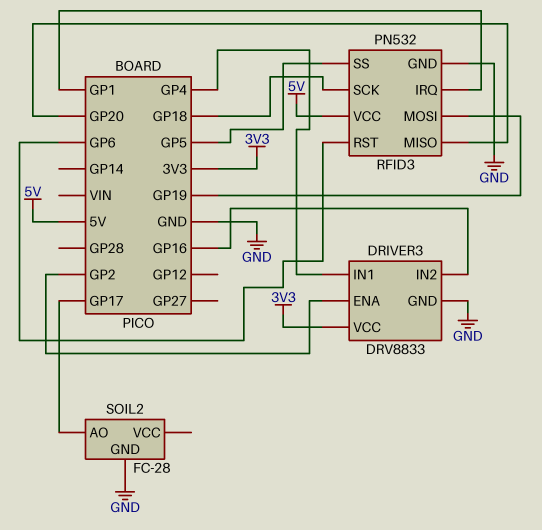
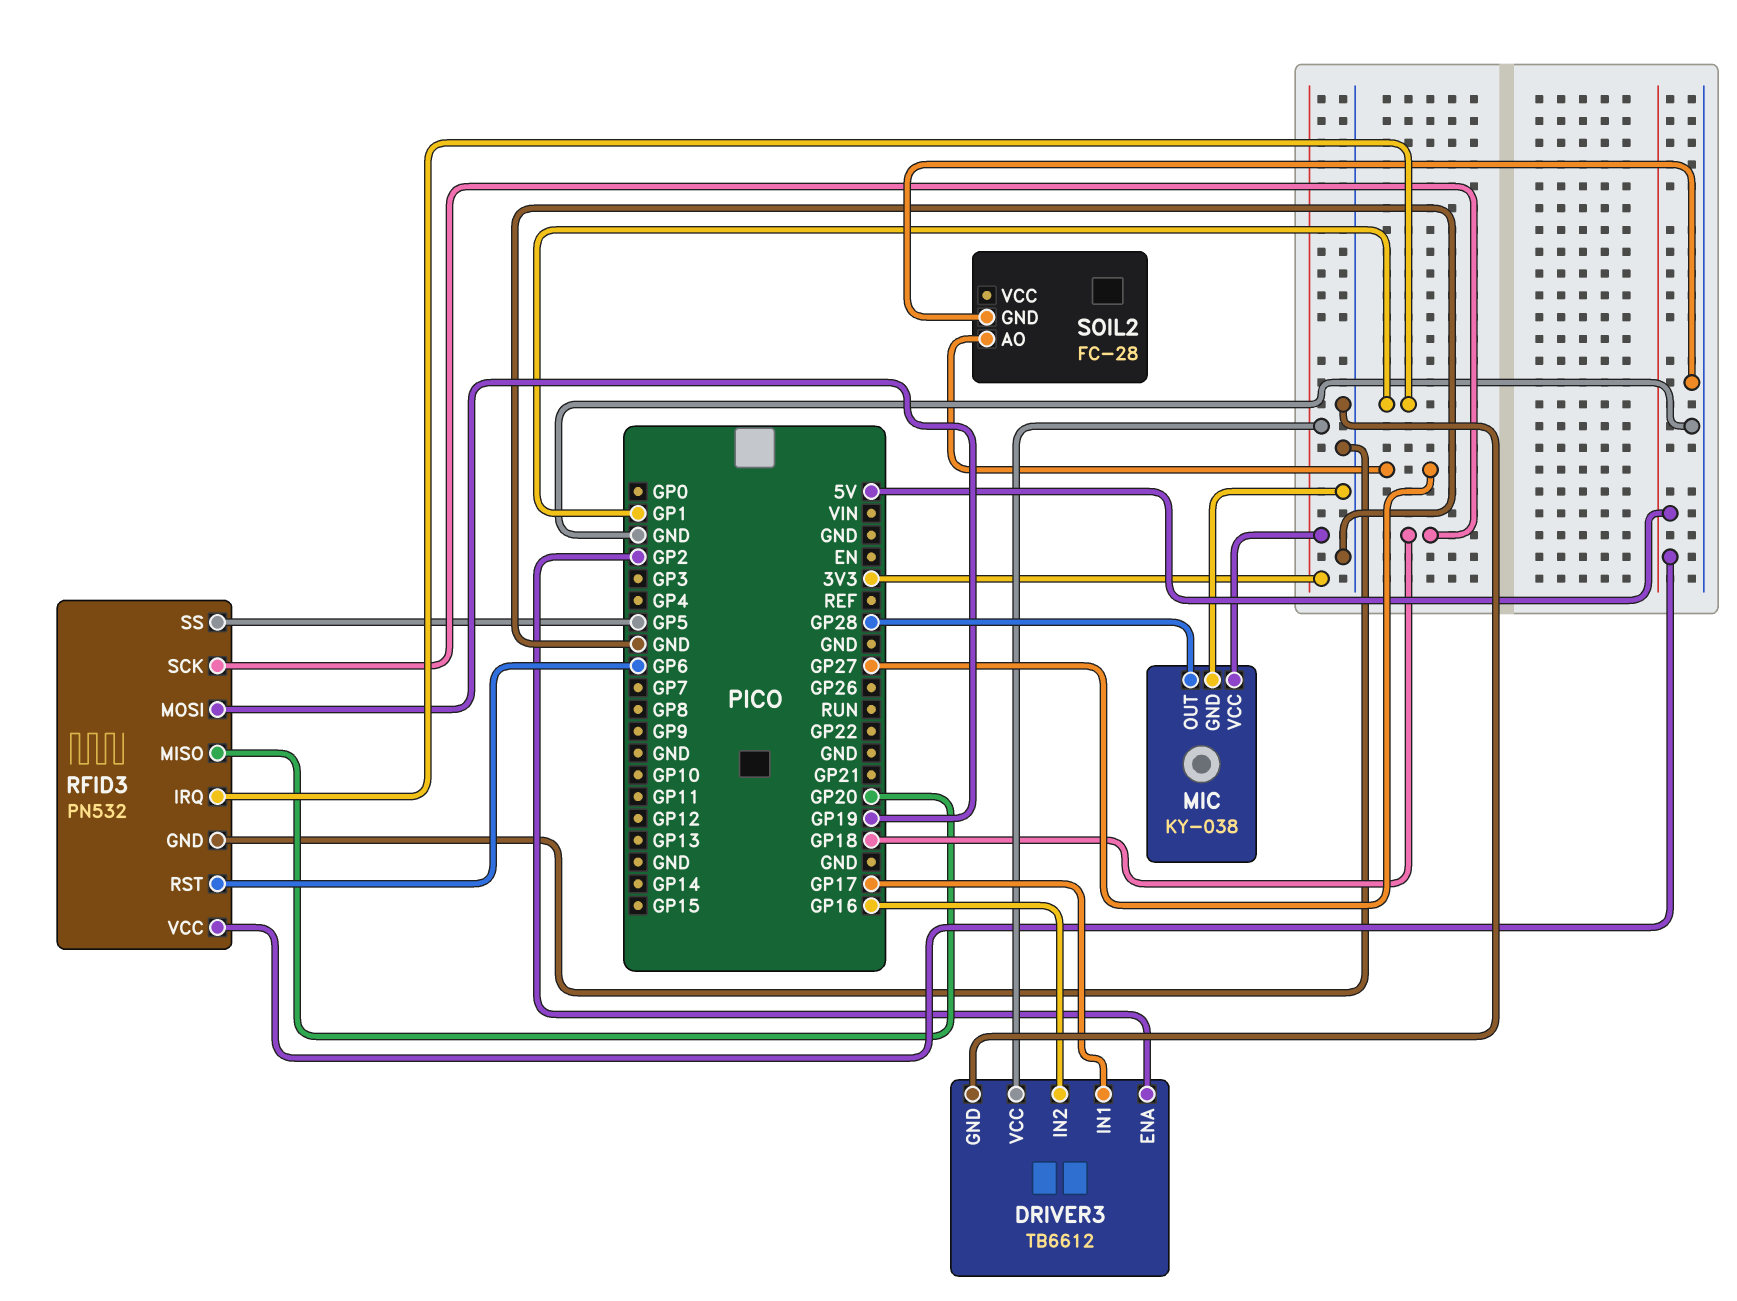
DRIVER3: DRV8833 -> TB6612
DRIVER3 pin IN1: GP4 -> GP17
MIC: none -> KY-038
MIC pin GND: none -> GND
MIC pin OUT: none -> GP28
MIC pin VCC: none -> 3V3
SOIL2 pin AO: GP17 -> GP27

